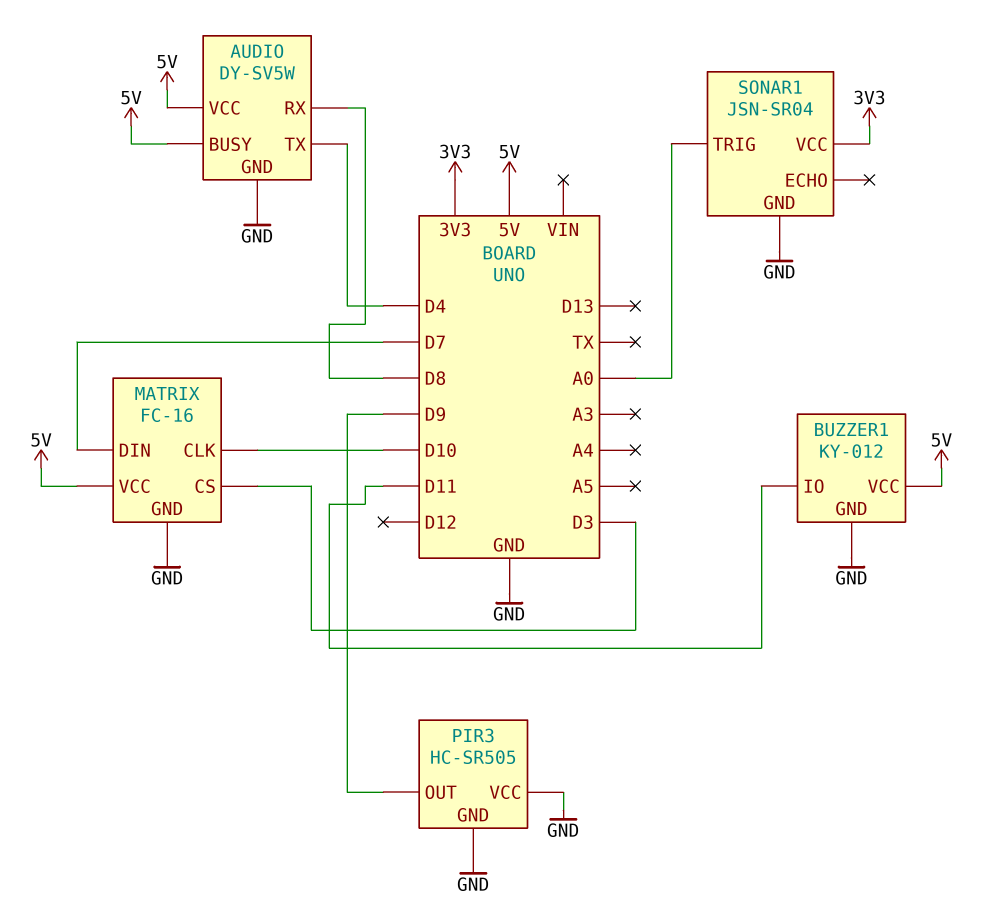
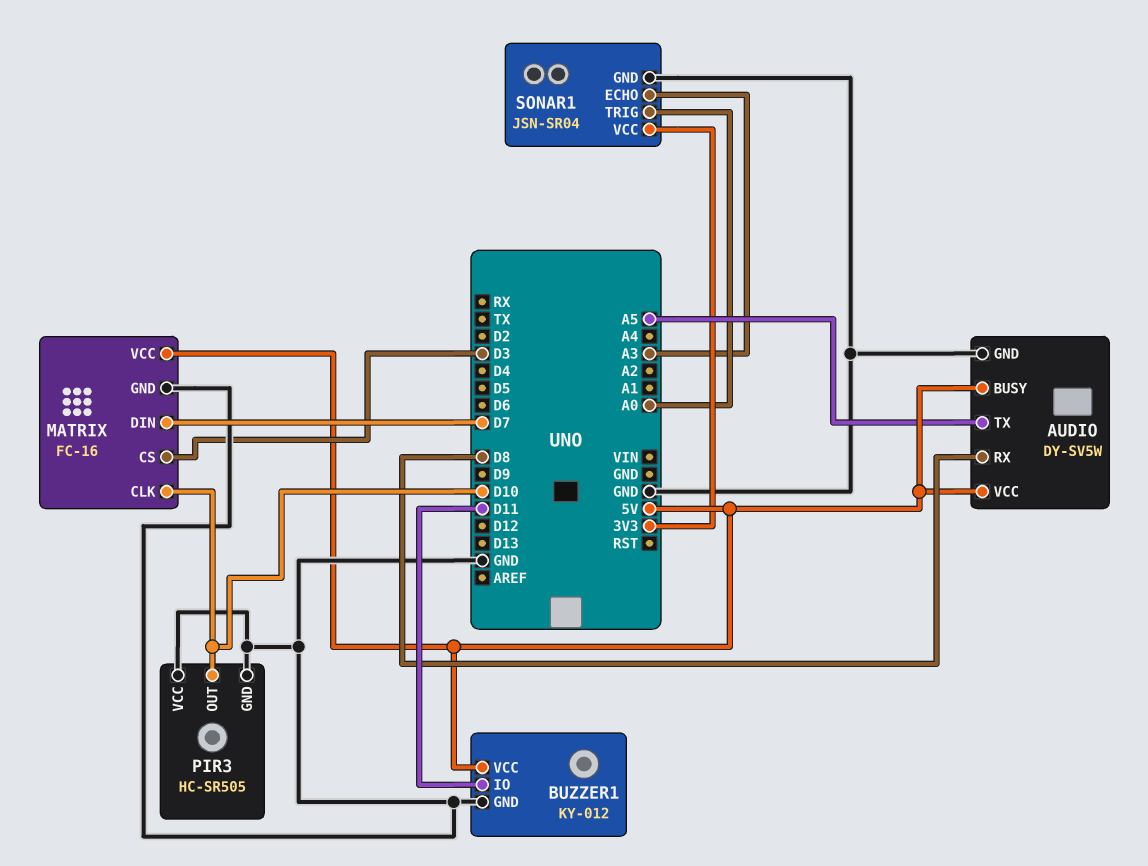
AUDIO pin TX: D4 -> A5
PIR3 pin OUT: D9 -> D10
SONAR1 pin ECHO: none -> A3

